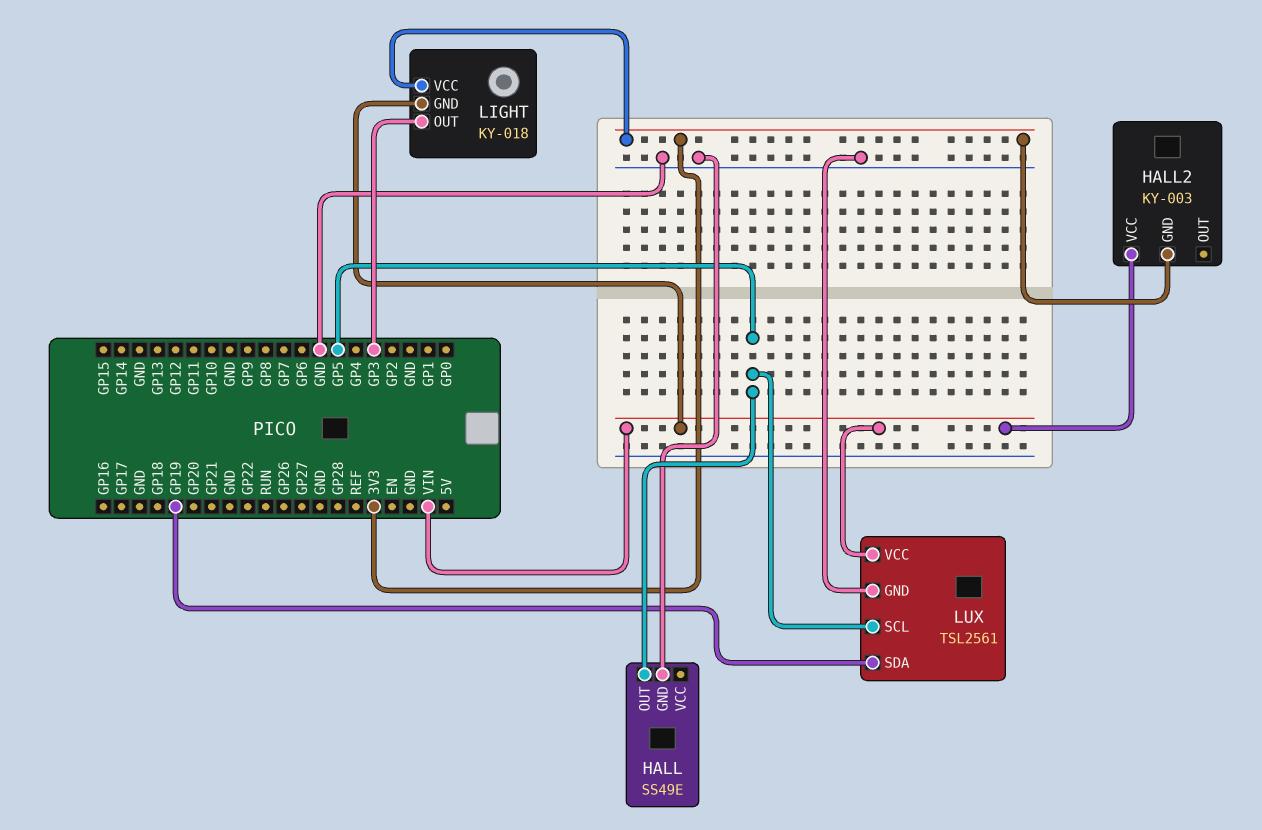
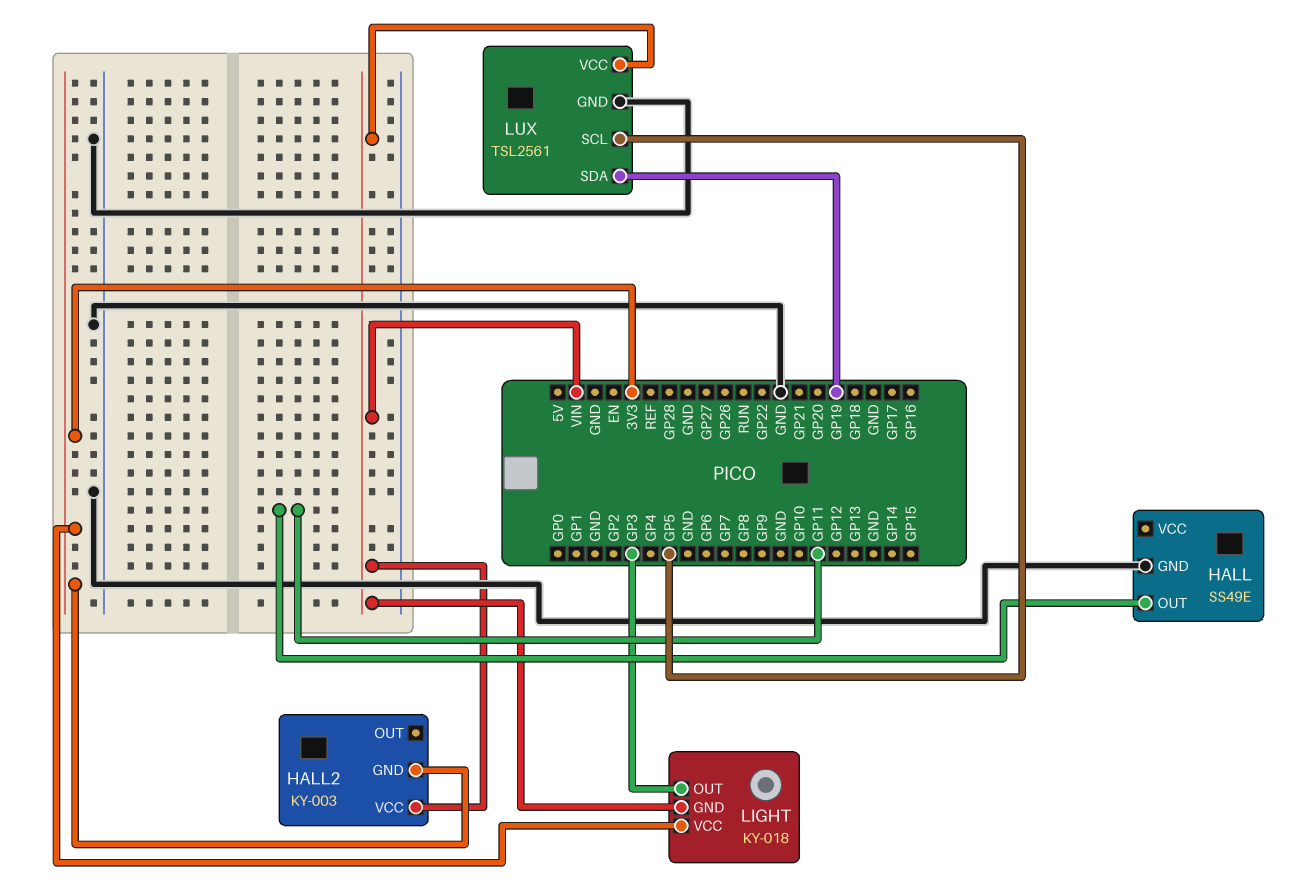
HALL pin OUT: GP5 -> GP11

